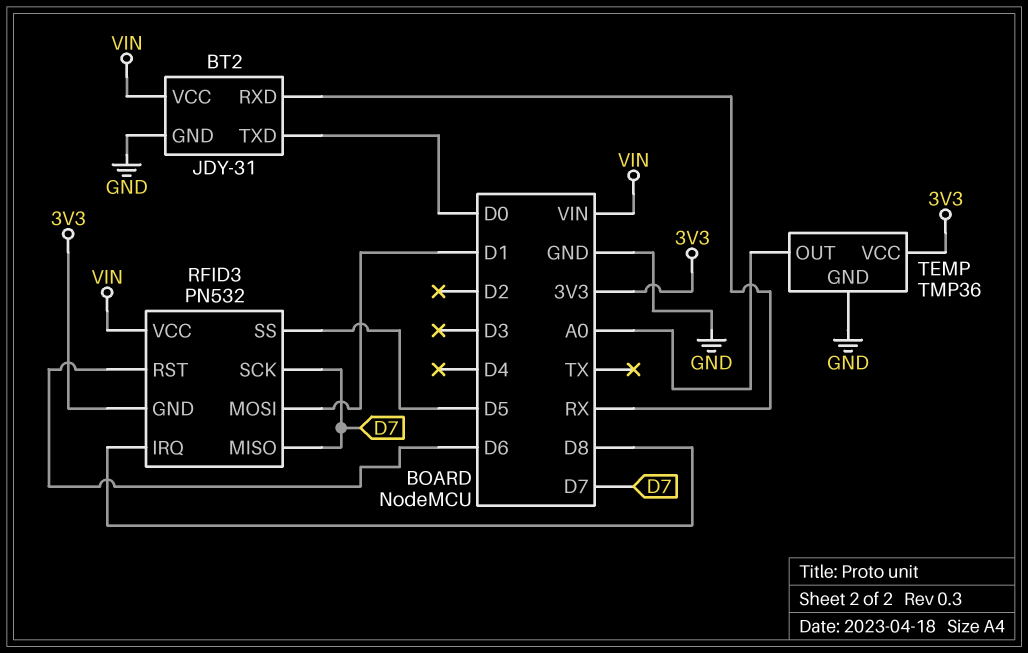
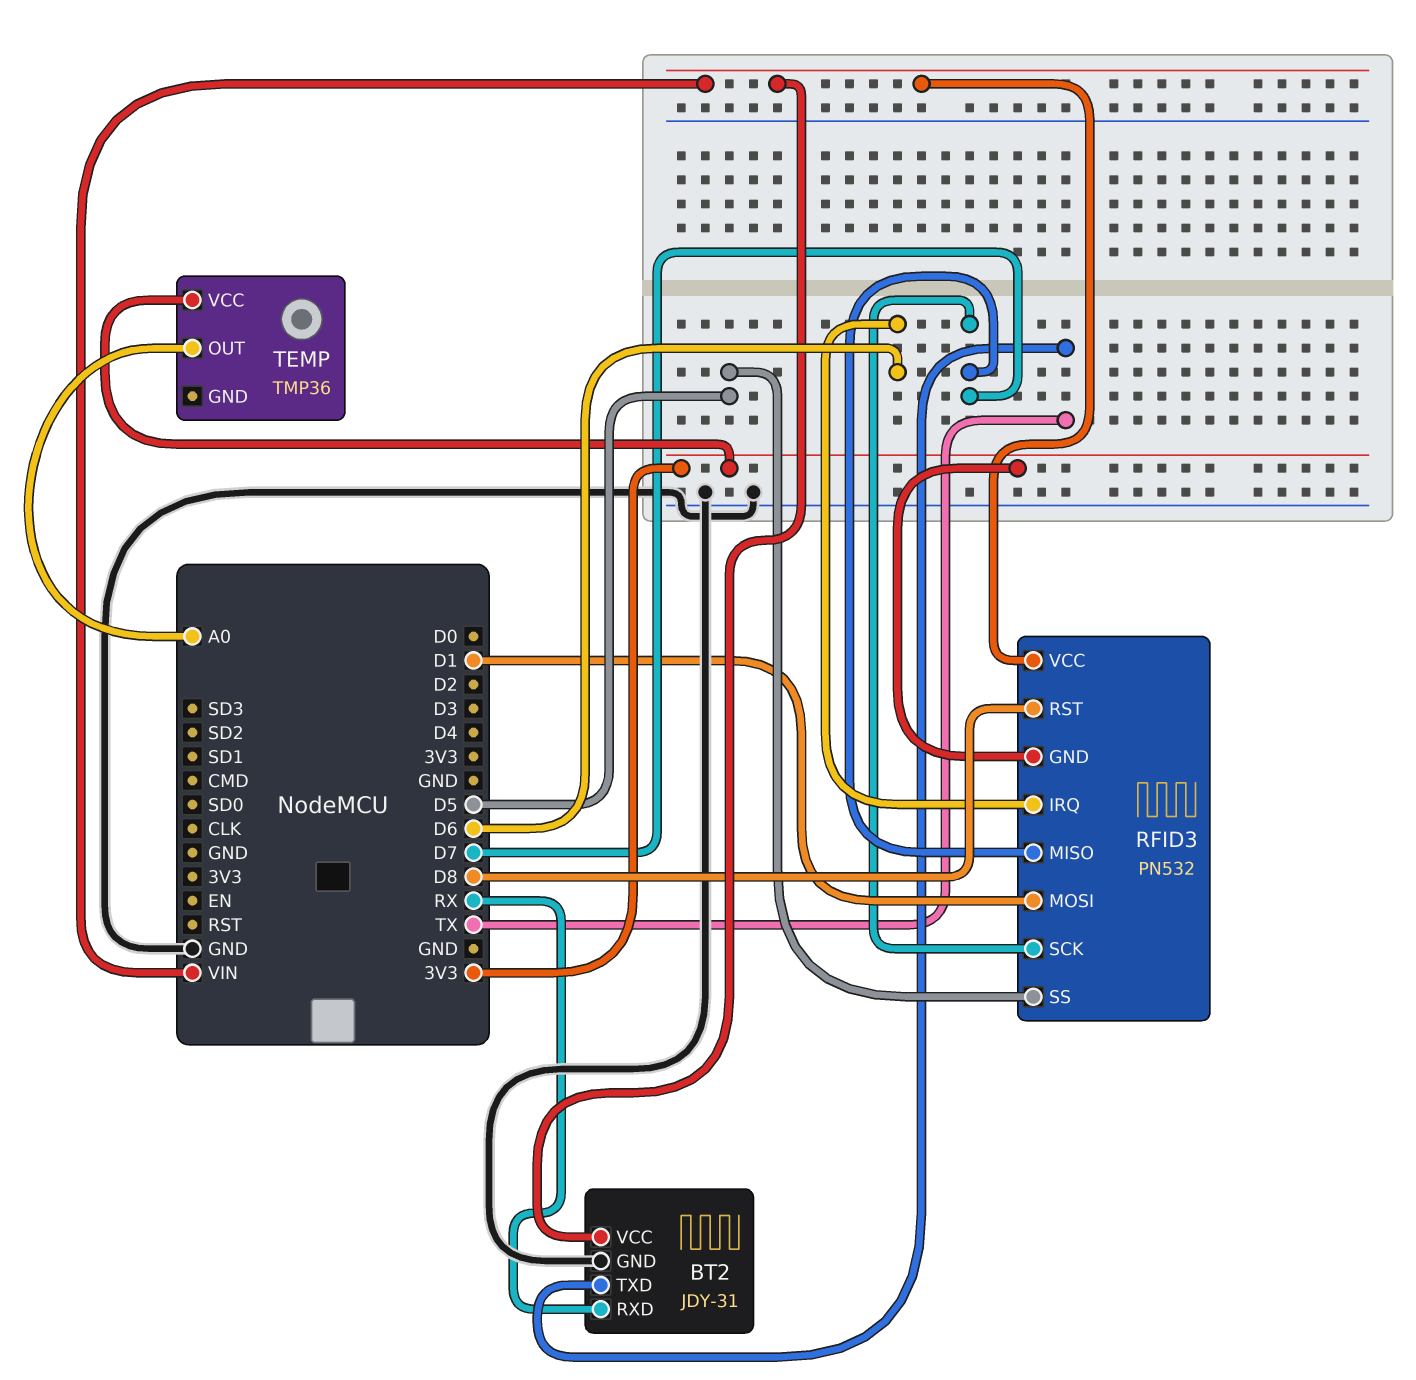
BT2 pin TXD: D0 -> TX
RFID3 pin IRQ: D8 -> D6
RFID3 pin RST: D6 -> D8
TEMP pin GND: GND -> none

